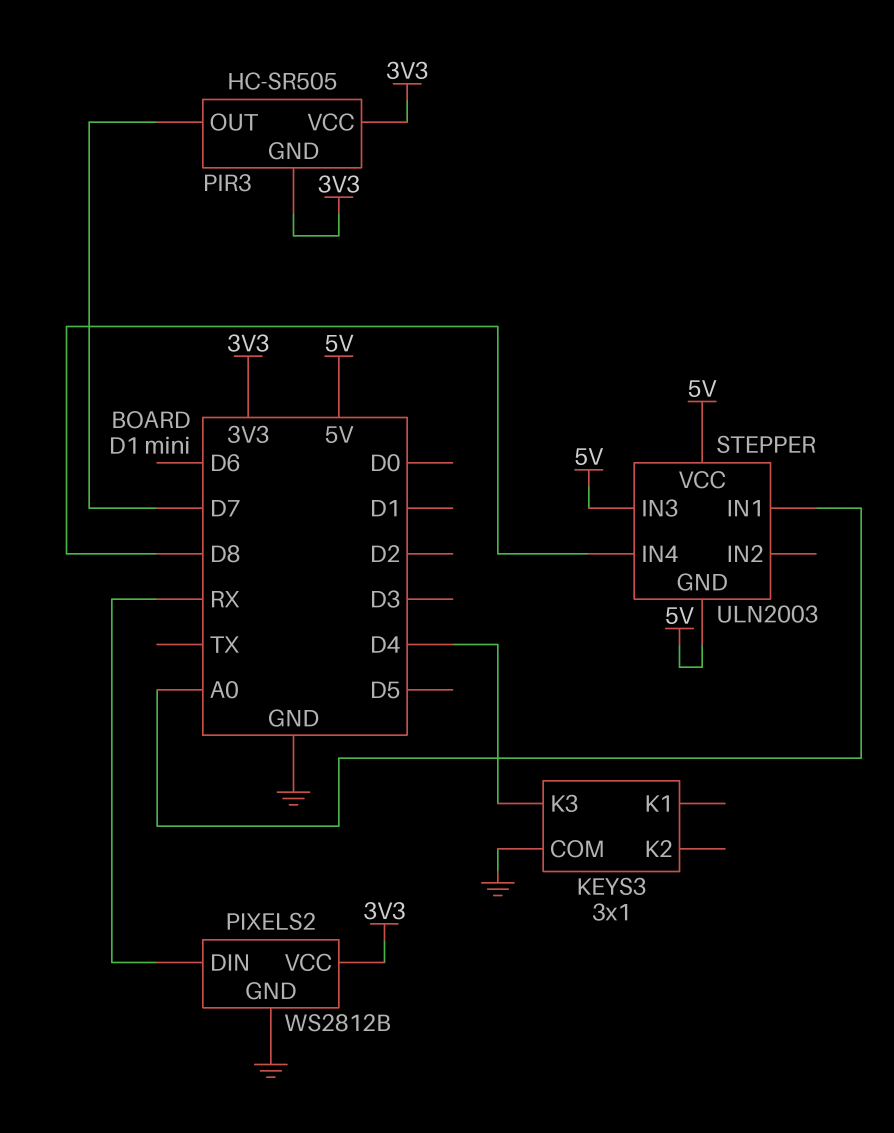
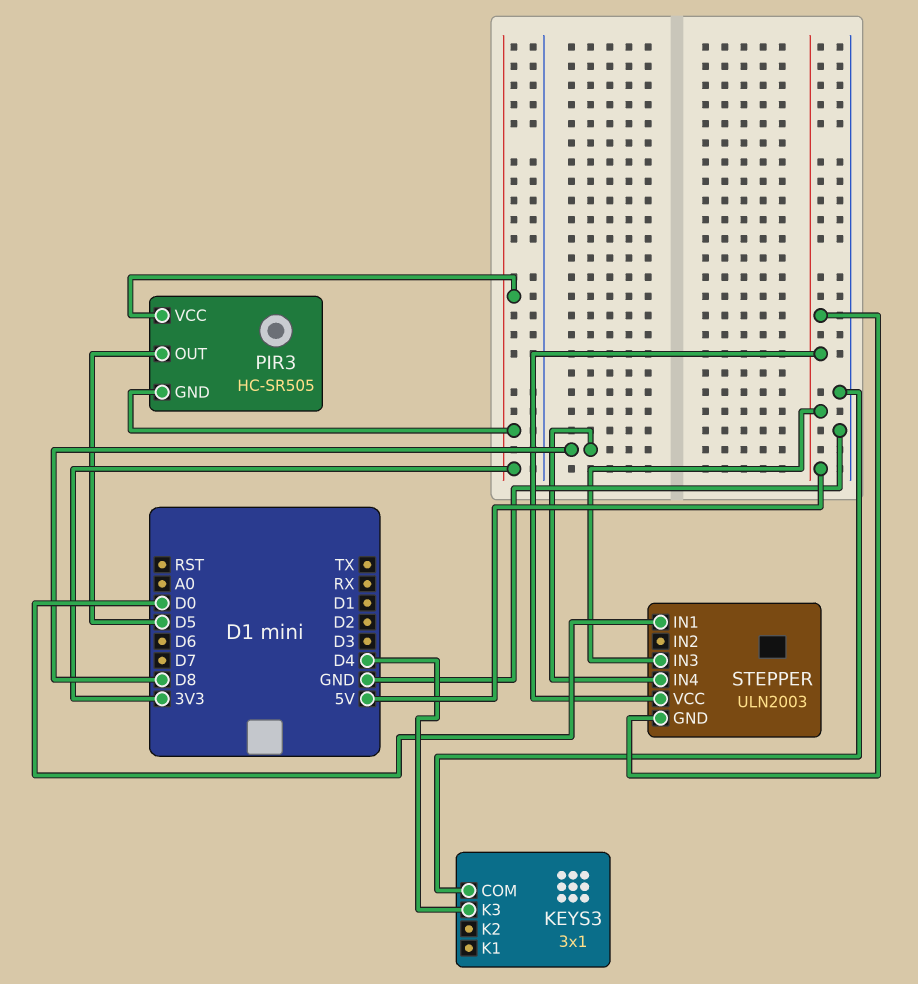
PIR3 pin OUT: D7 -> D5
PIXELS2: WS2812B -> none
PIXELS2 pin DIN: RX -> none
PIXELS2 pin GND: GND -> none
PIXELS2 pin VCC: 3V3 -> none
STEPPER pin IN1: A0 -> D0

